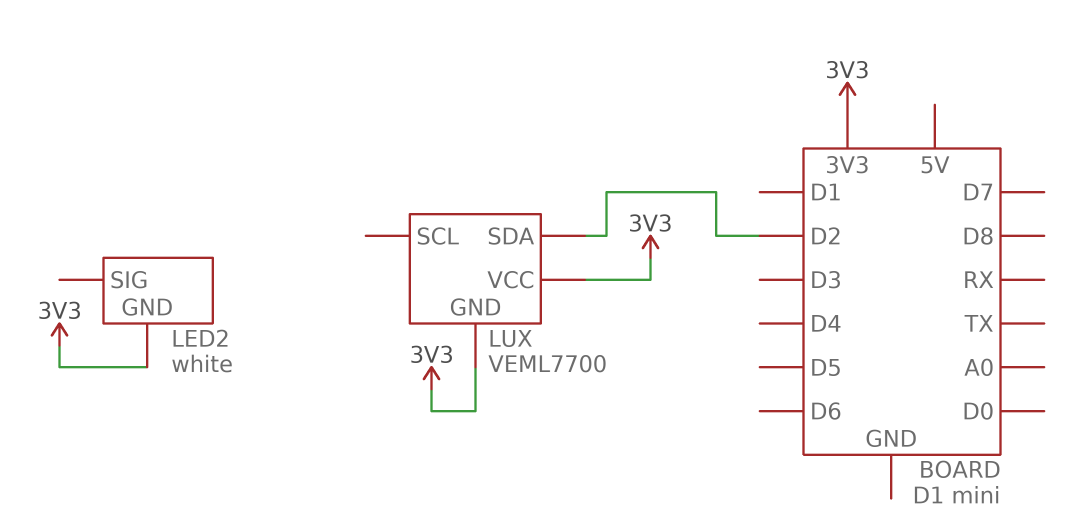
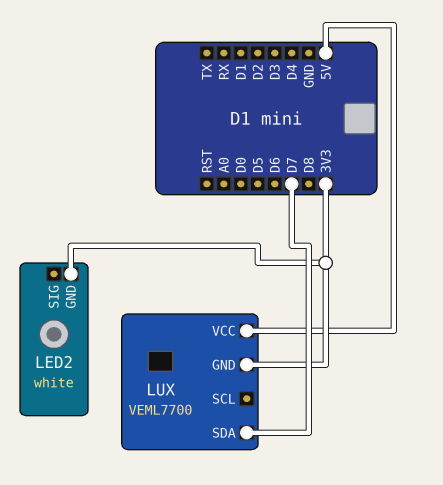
LUX pin SDA: D2 -> D7
LUX pin VCC: 3V3 -> 5V

